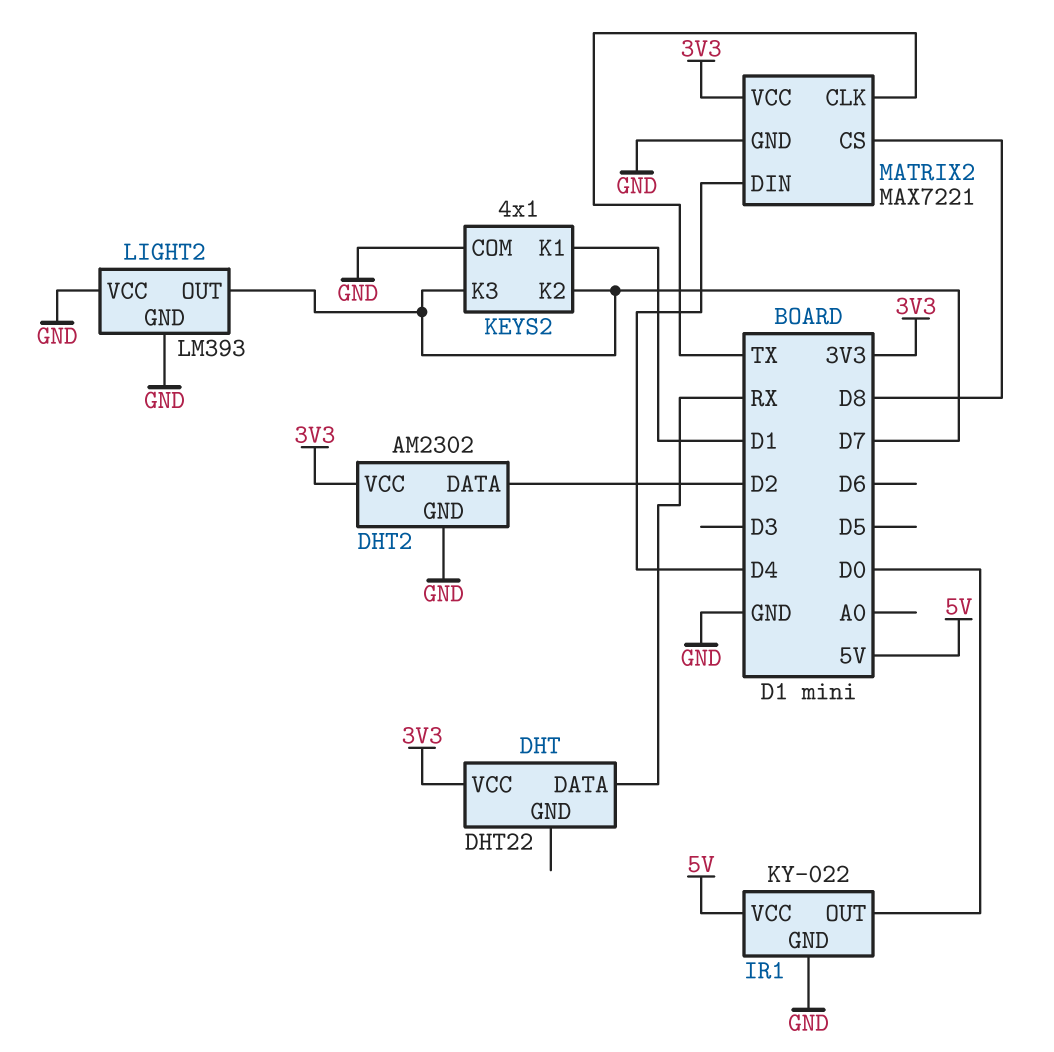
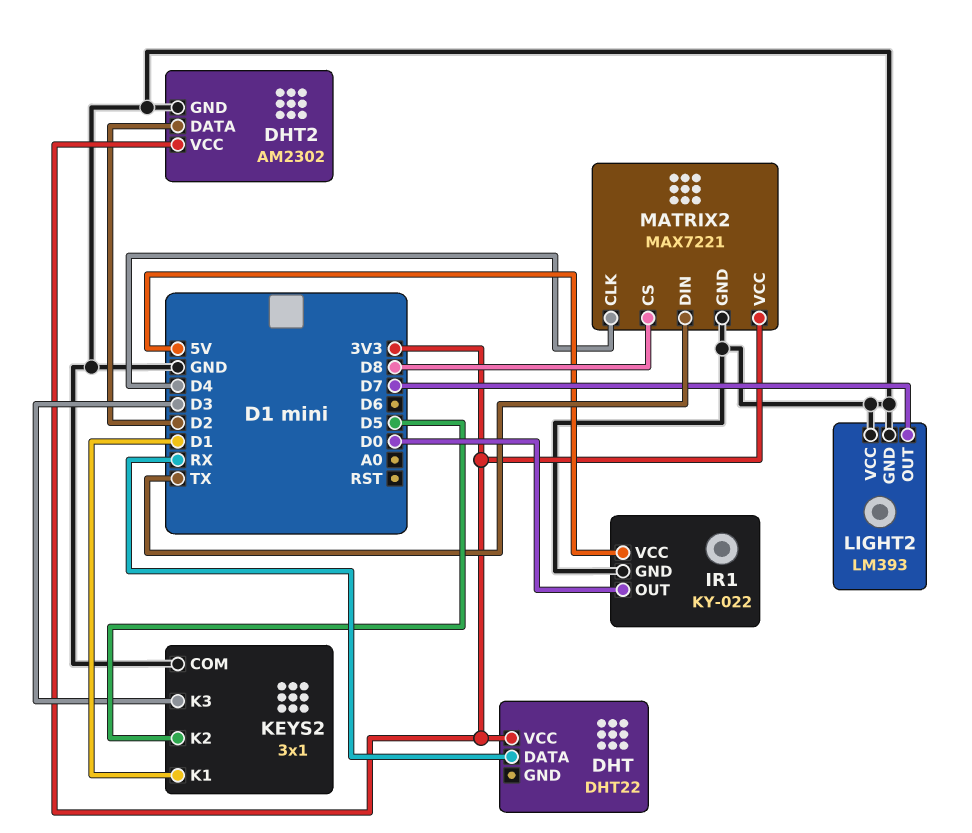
KEYS2: 4x1 -> 3x1
KEYS2 pin K2: D7 -> D5
KEYS2 pin K3: D7 -> D3
MATRIX2 pin CLK: TX -> D4
MATRIX2 pin DIN: D4 -> TX

